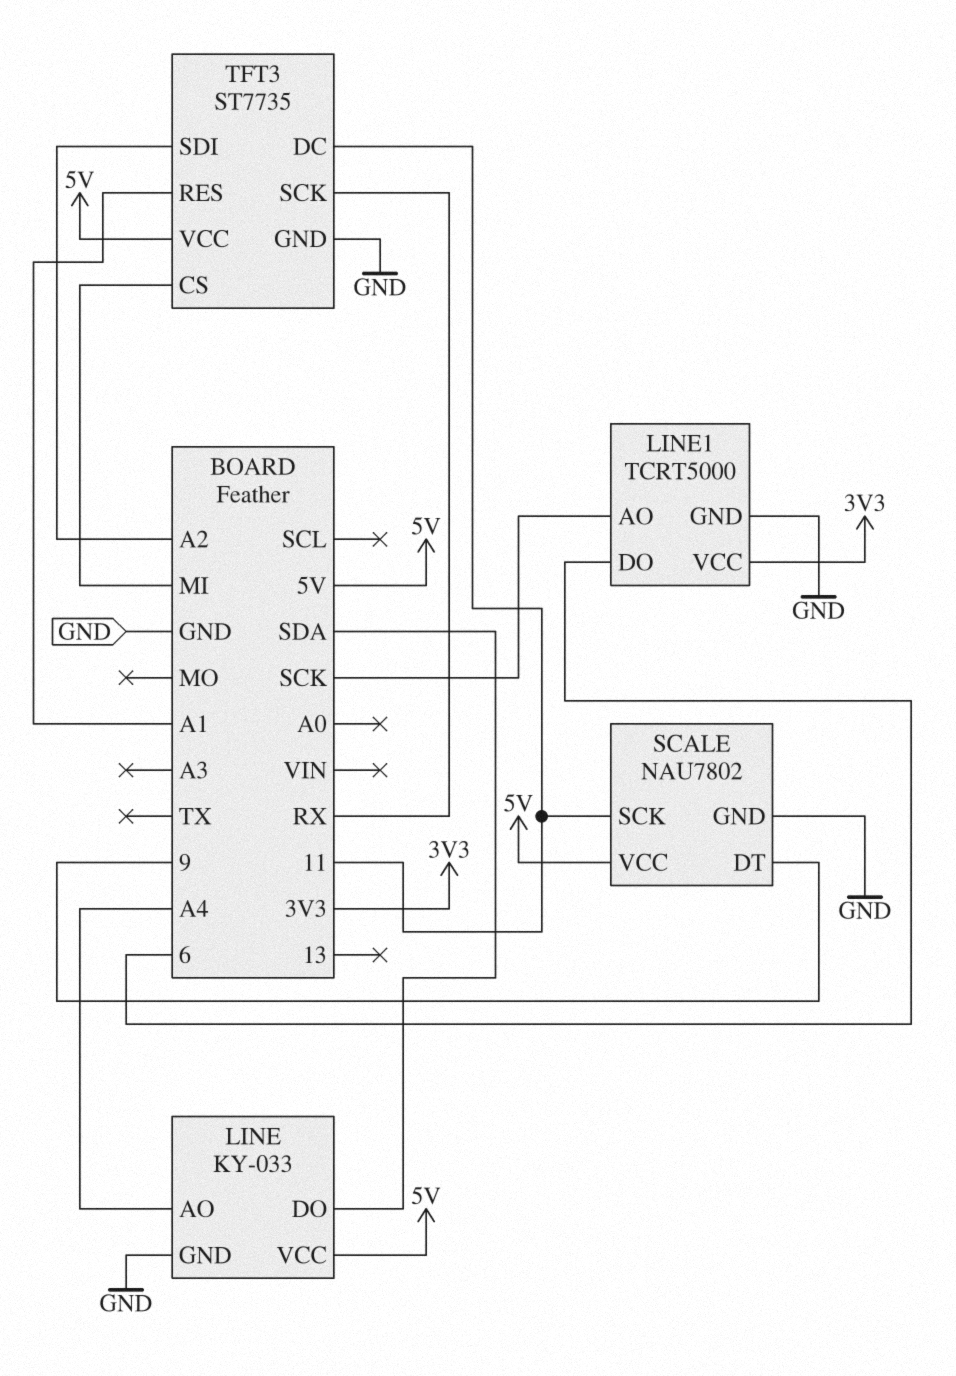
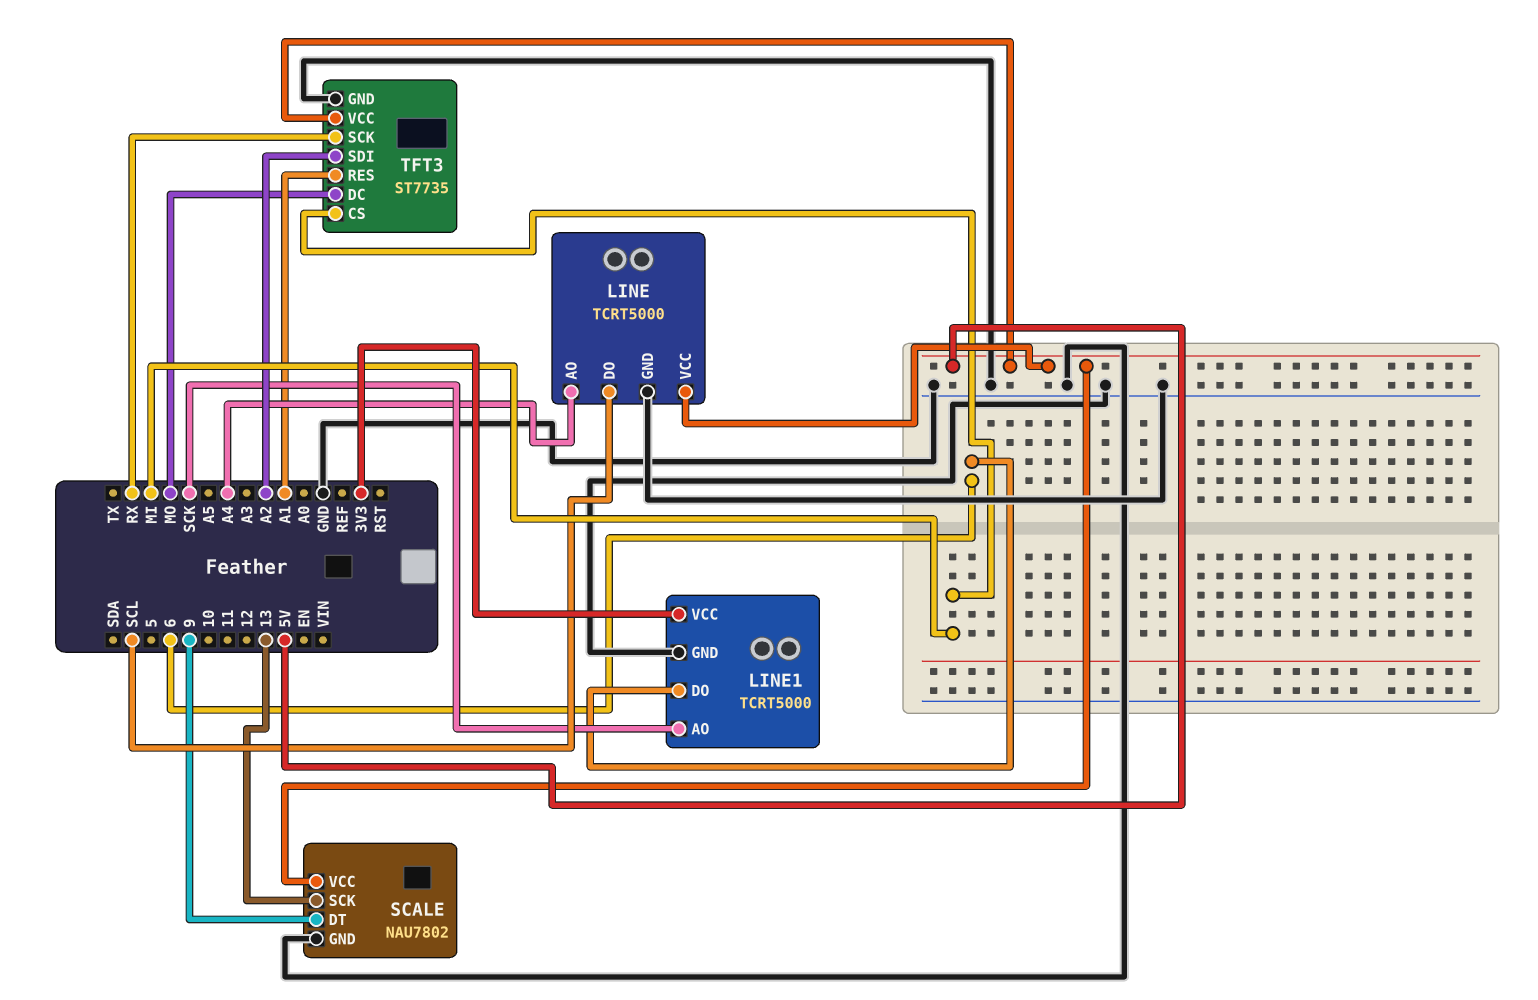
LINE: KY-033 -> TCRT5000
LINE pin DO: SDA -> SCL
SCALE pin SCK: 11 -> 13
TFT3 pin DC: 11 -> MO

